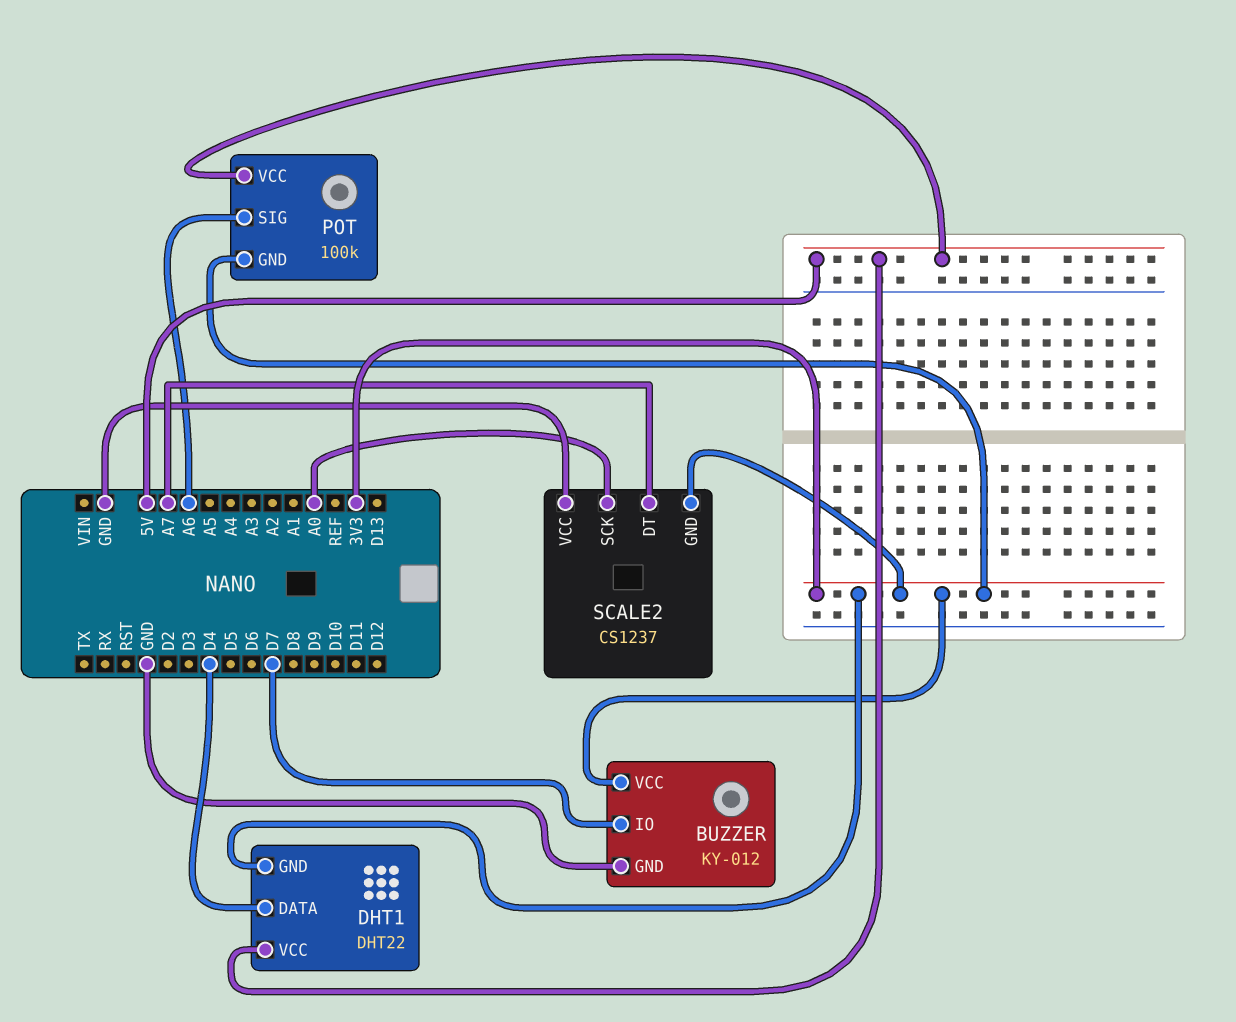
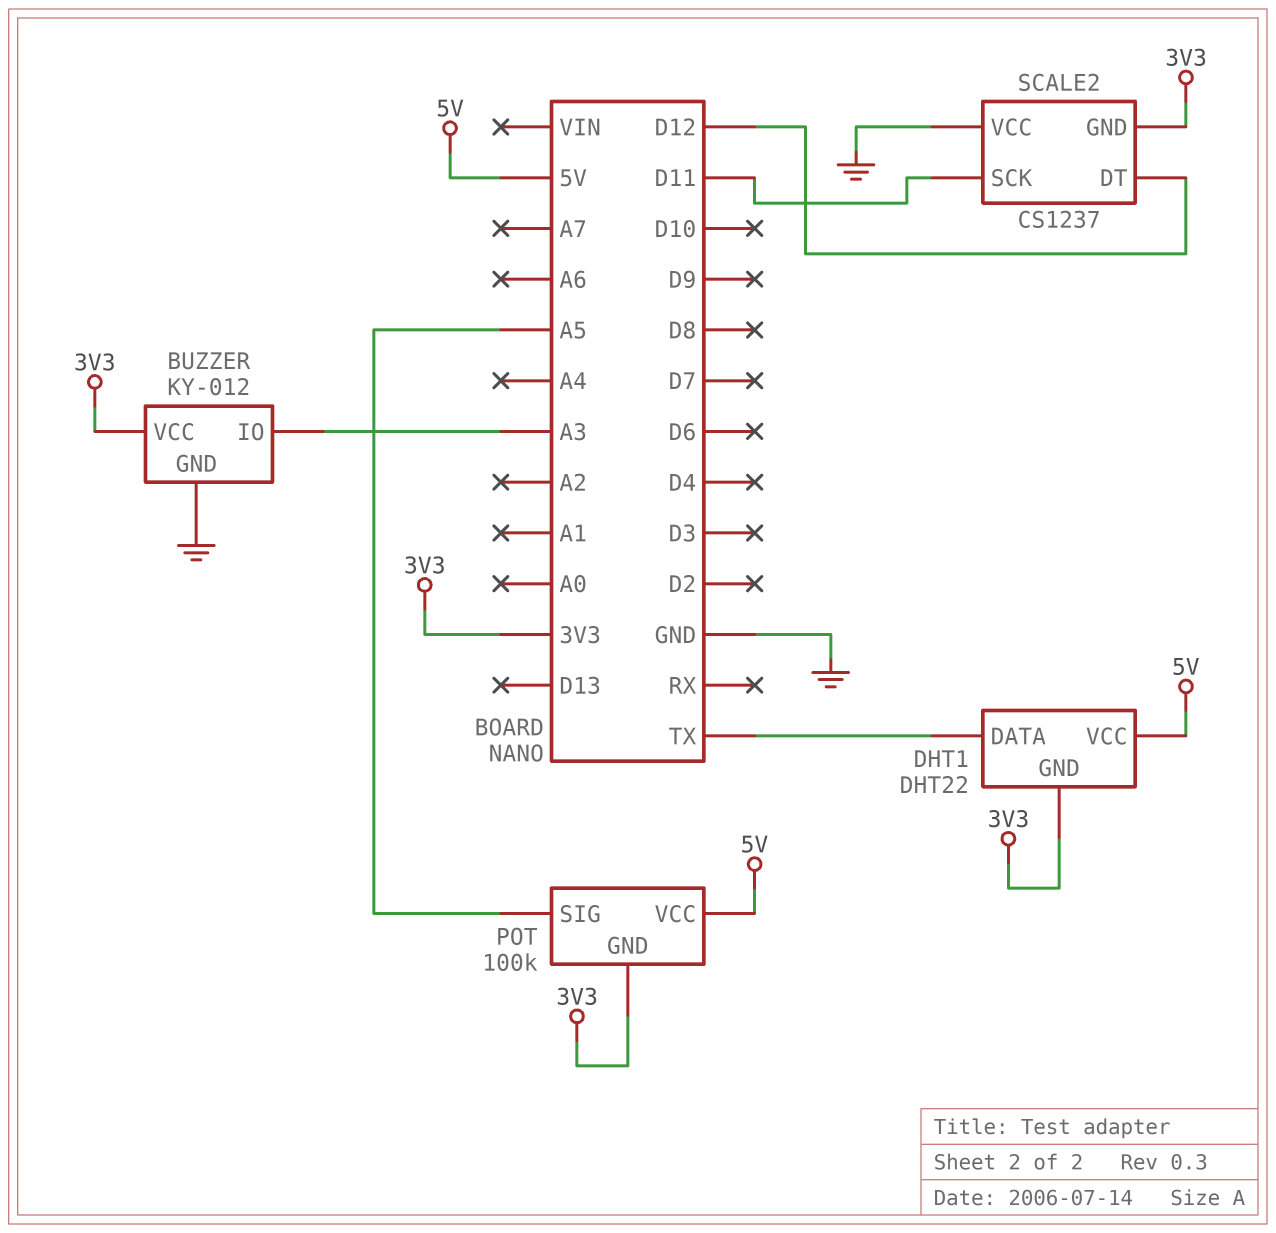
BUZZER pin IO: D7 -> A3
DHT1 pin DATA: D4 -> TX
POT pin SIG: A6 -> A5
SCALE2 pin DT: A7 -> D12
SCALE2 pin SCK: A0 -> D11

